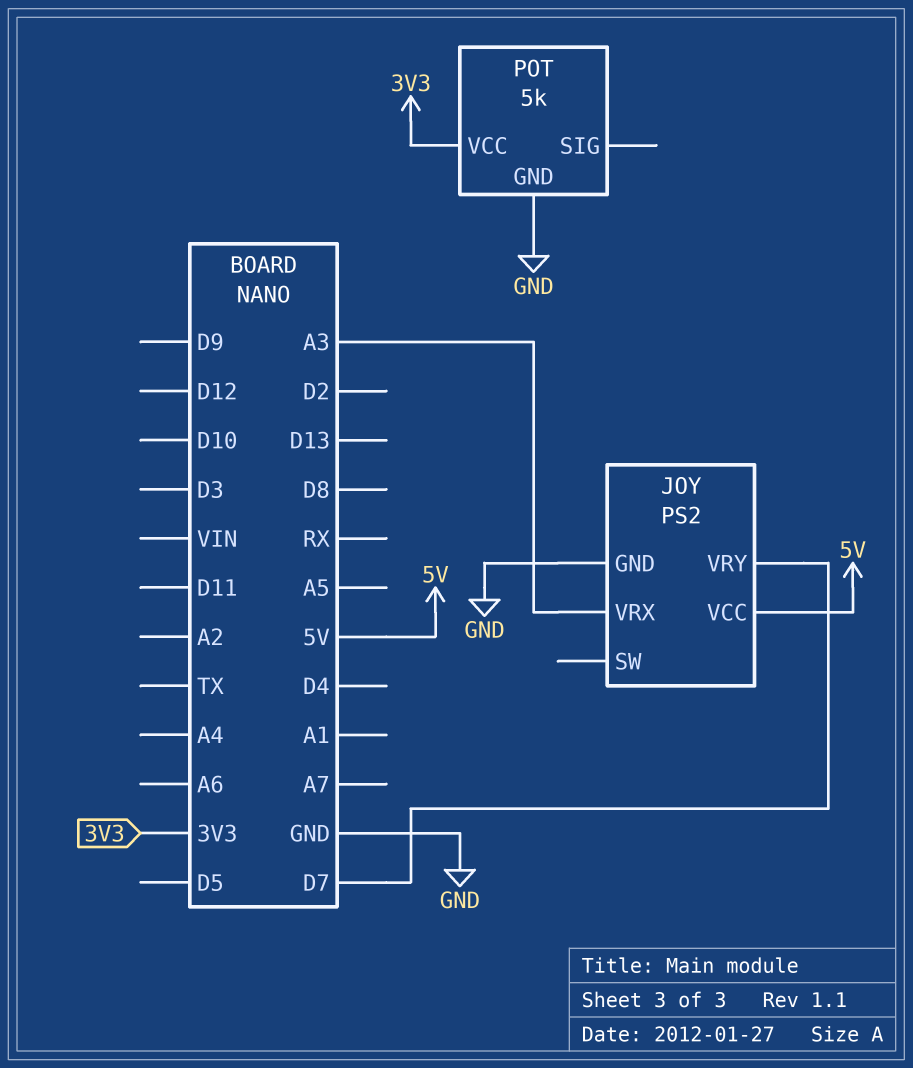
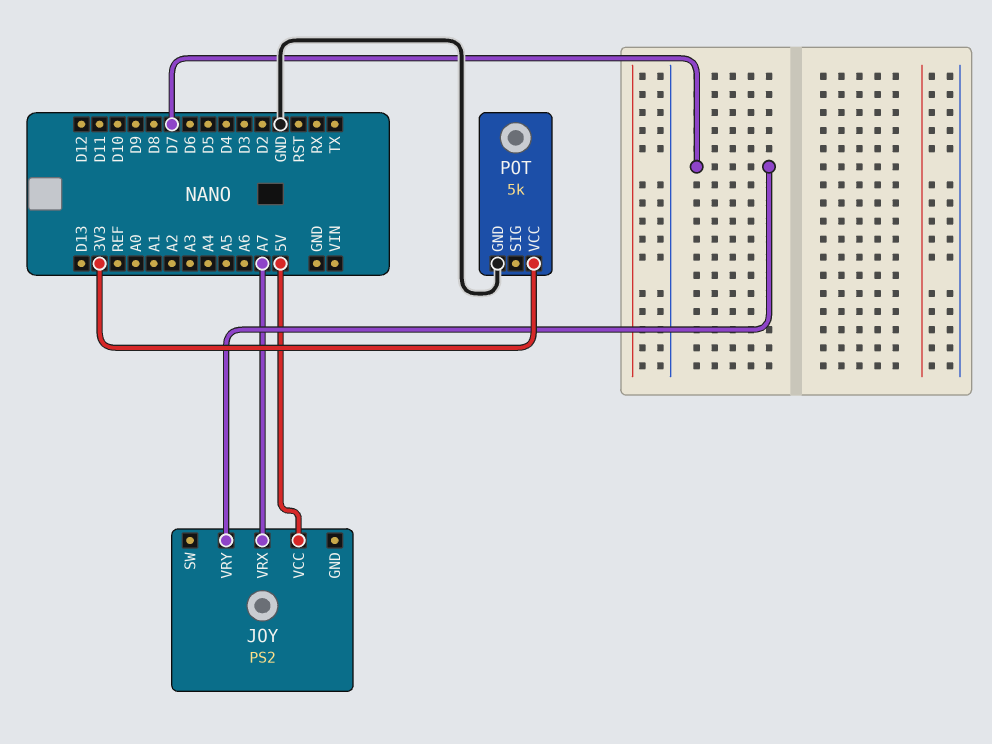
JOY pin GND: GND -> none
JOY pin VRX: A3 -> A7

